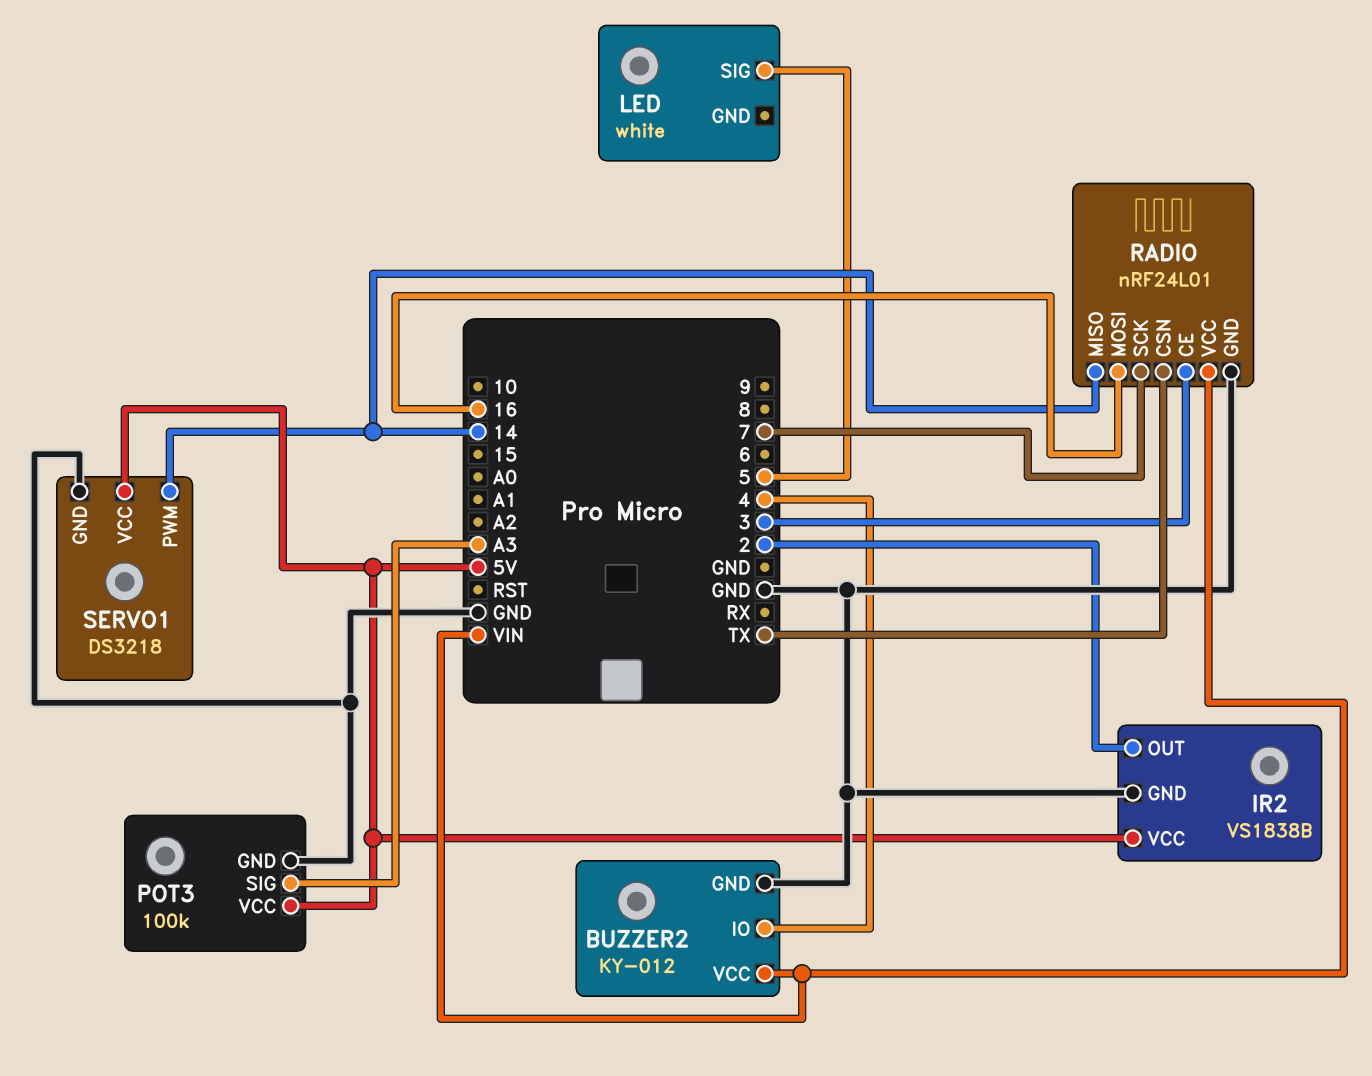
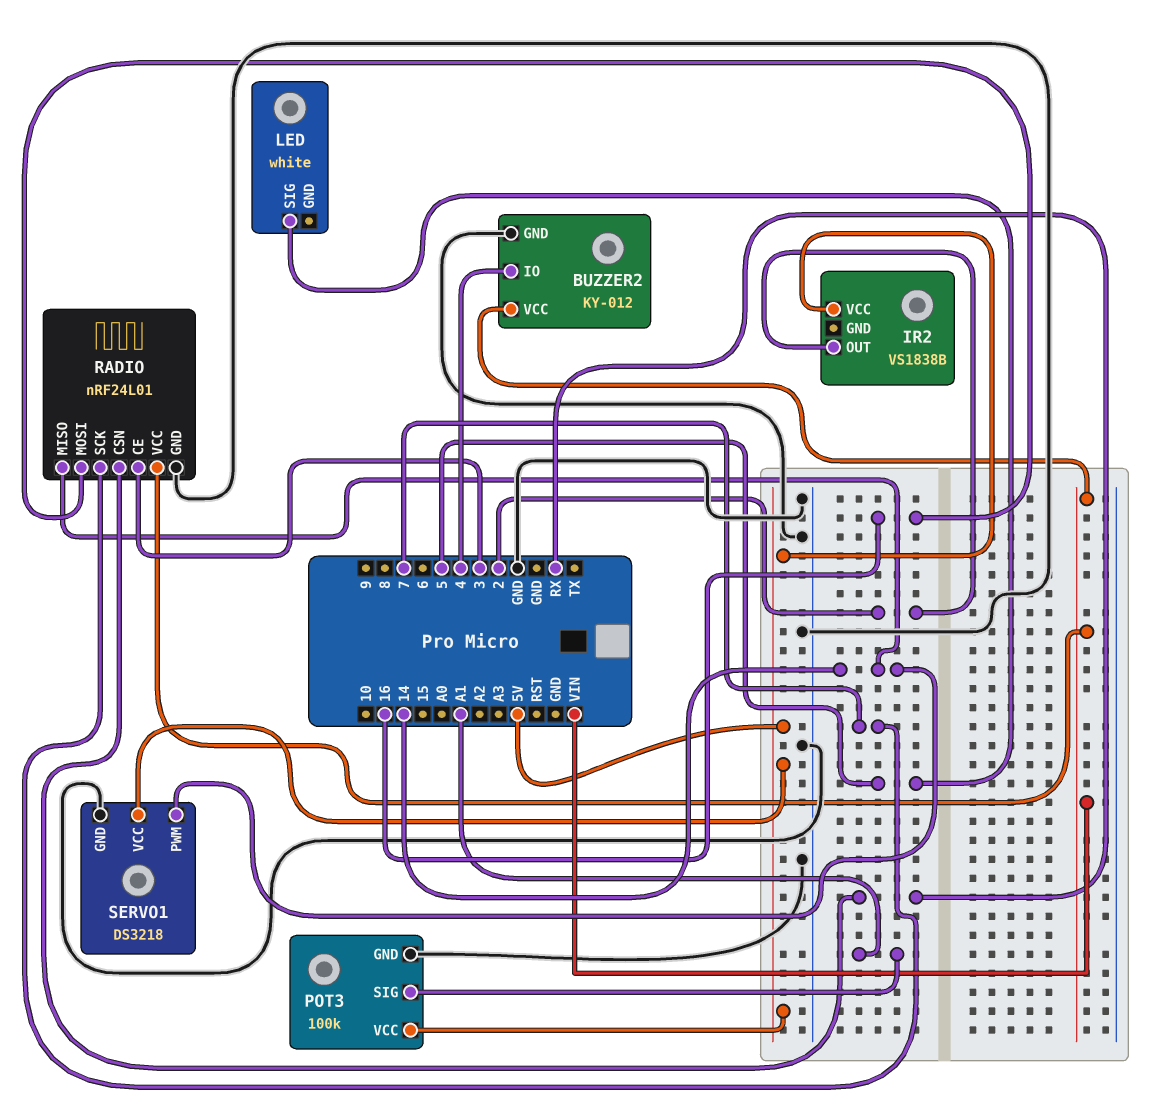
IR2 pin GND: GND -> none
POT3 pin SIG: A3 -> A1
RADIO pin CSN: TX -> RX

